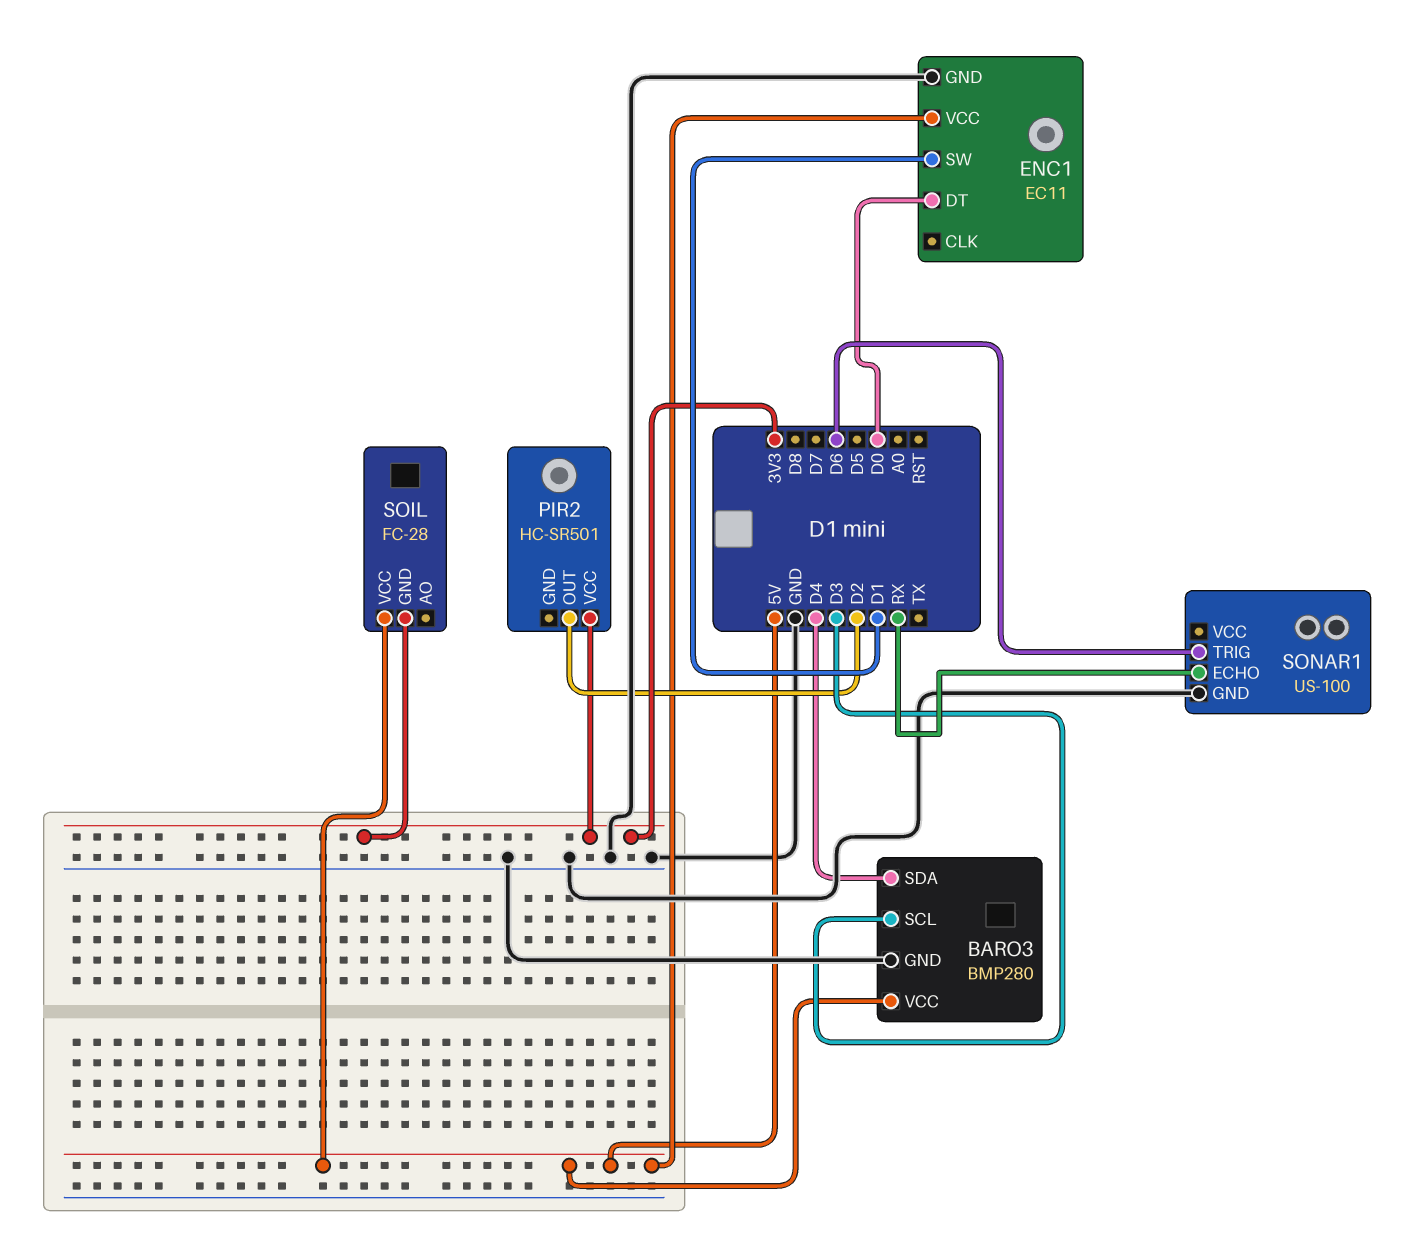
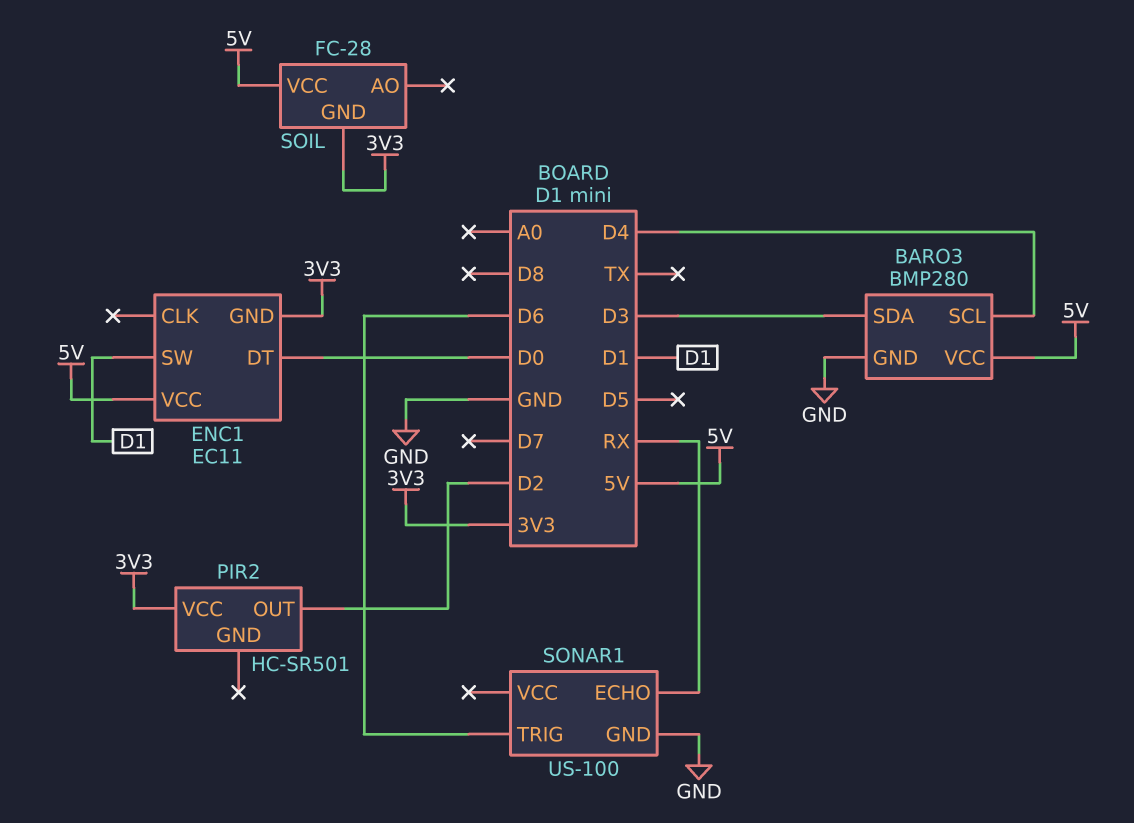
BARO3 pin SCL: D3 -> D4
BARO3 pin SDA: D4 -> D3
ENC1 pin GND: GND -> 3V3

